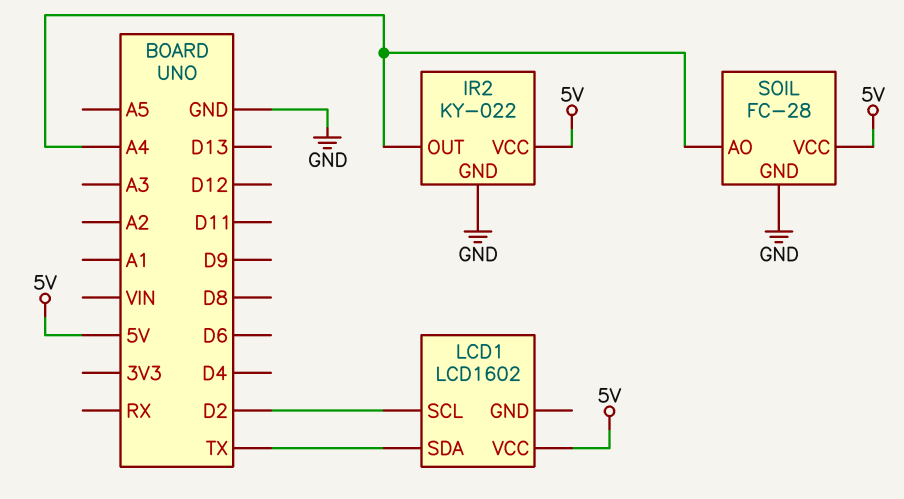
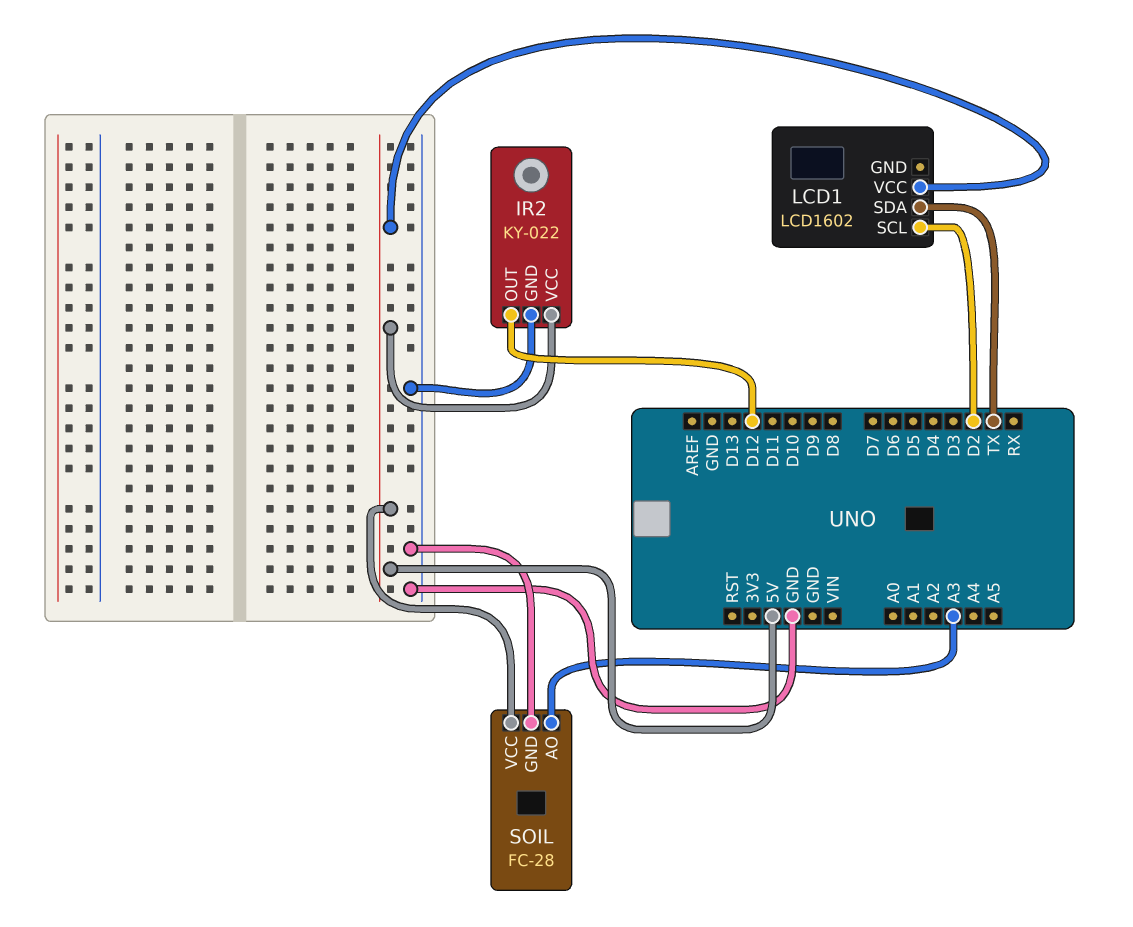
IR2 pin OUT: A4 -> D12
SOIL pin AO: A4 -> A3

